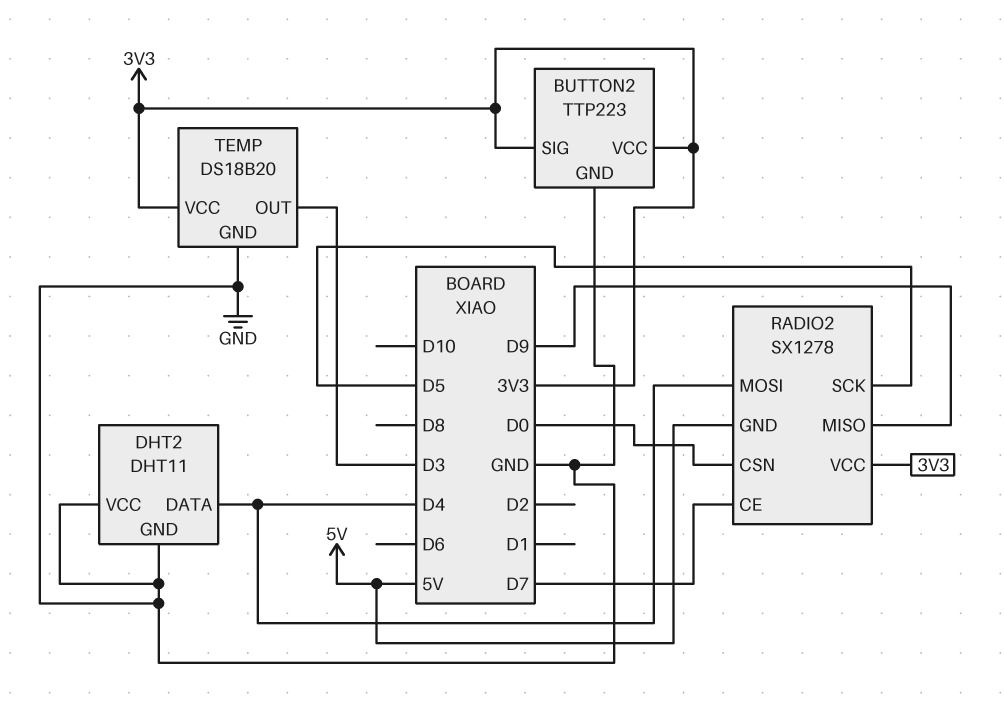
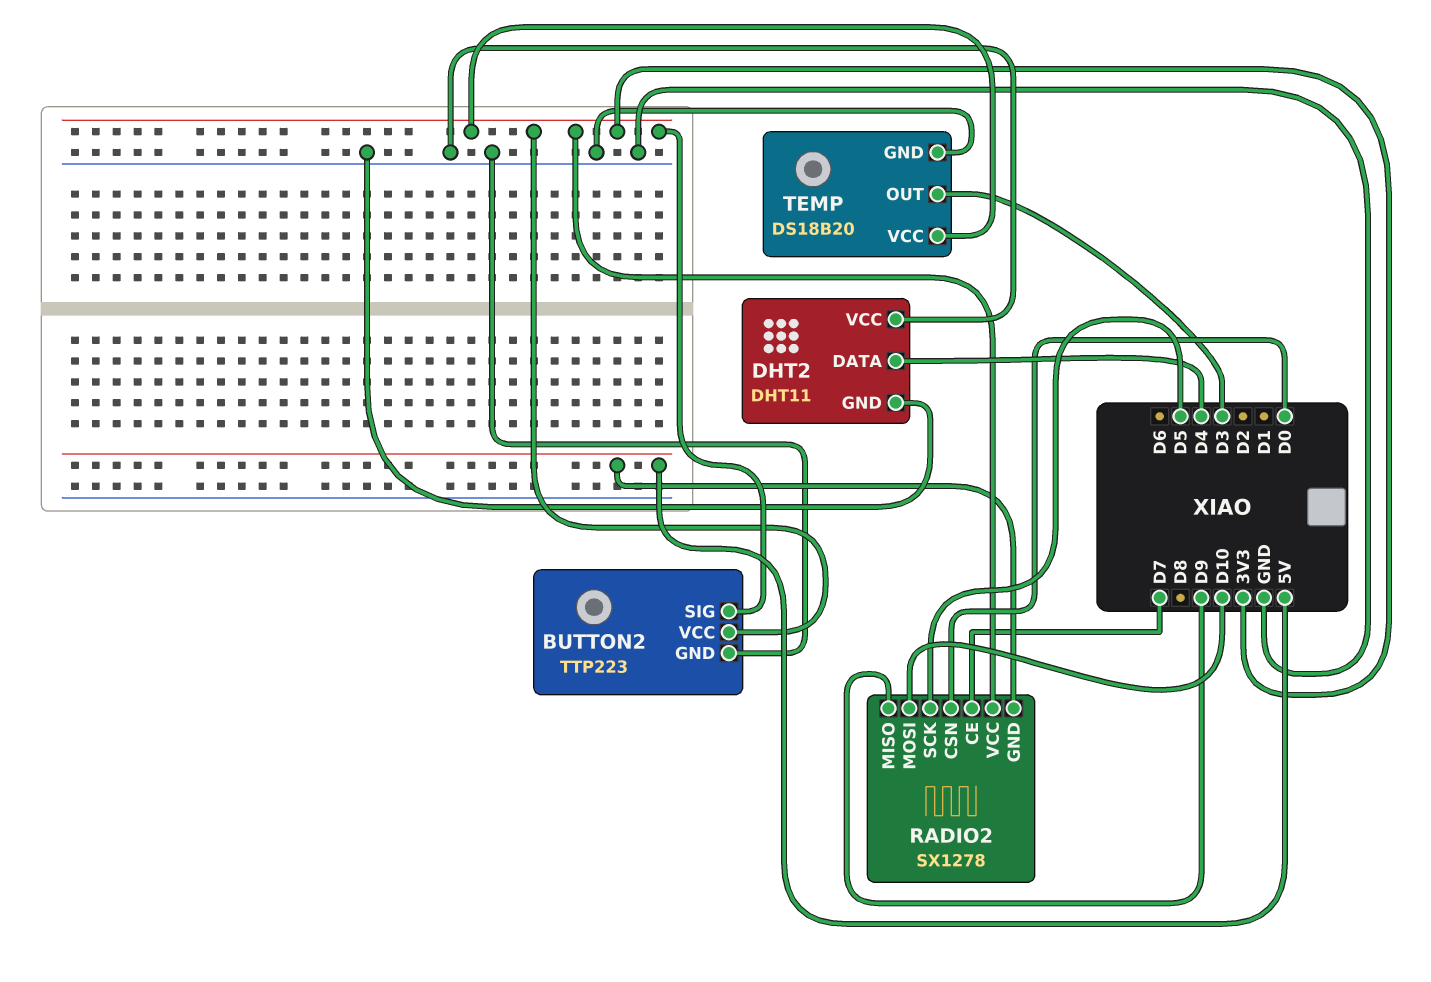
RADIO2 pin MOSI: D4 -> D10

